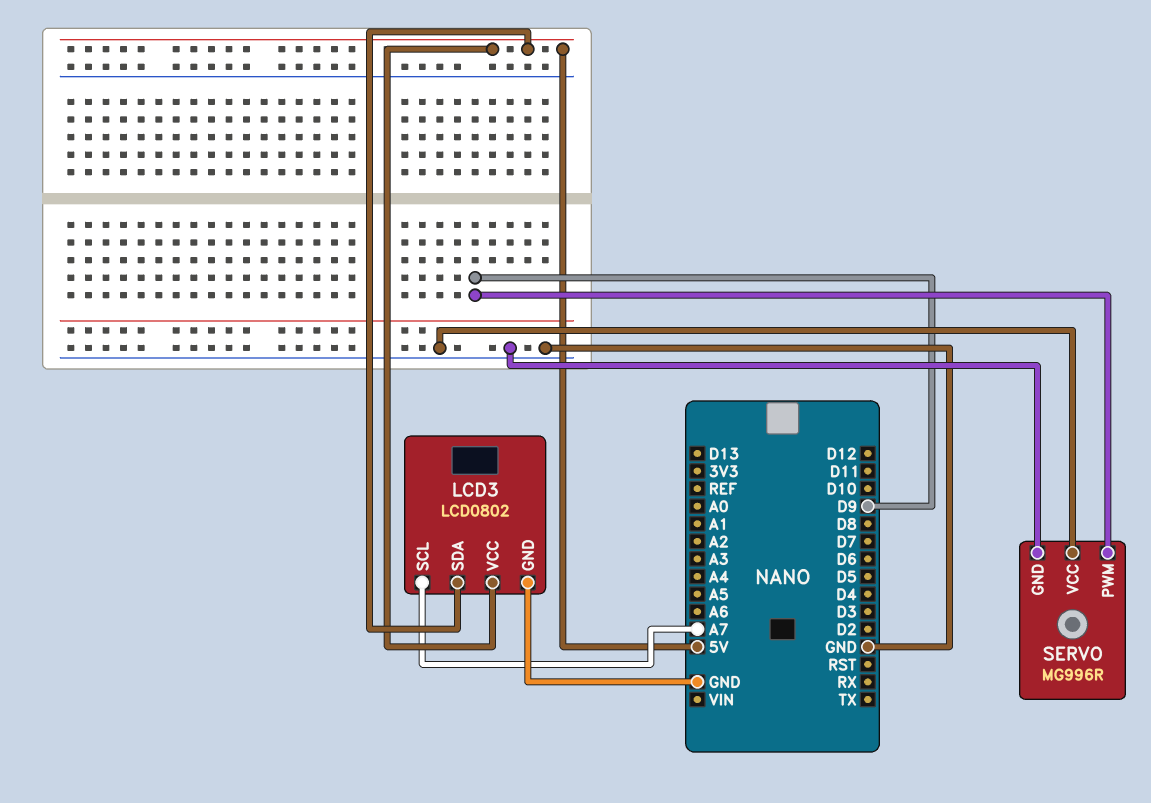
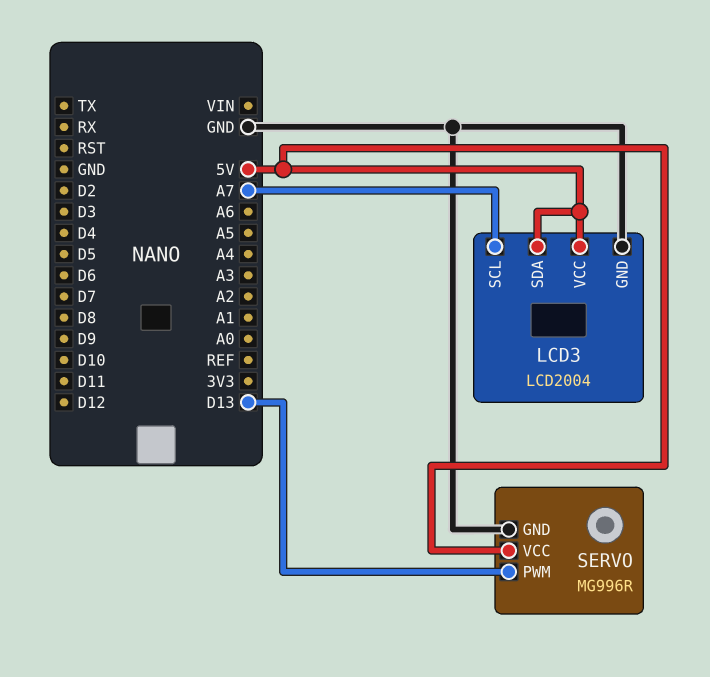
LCD3: LCD0802 -> LCD2004
SERVO pin PWM: D9 -> D13
SERVO pin VCC: GND -> 5V

